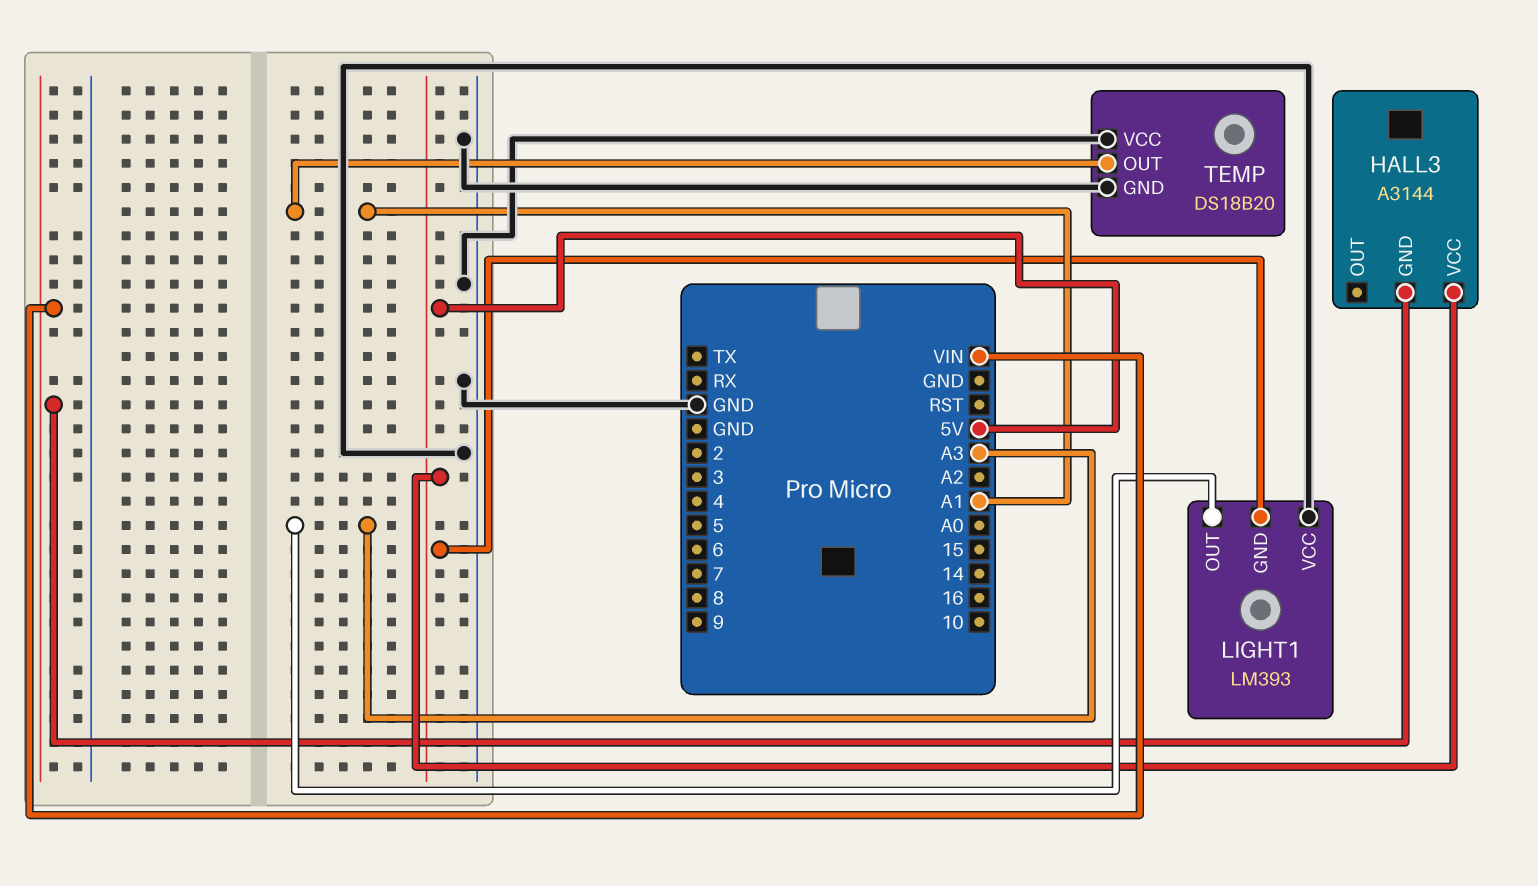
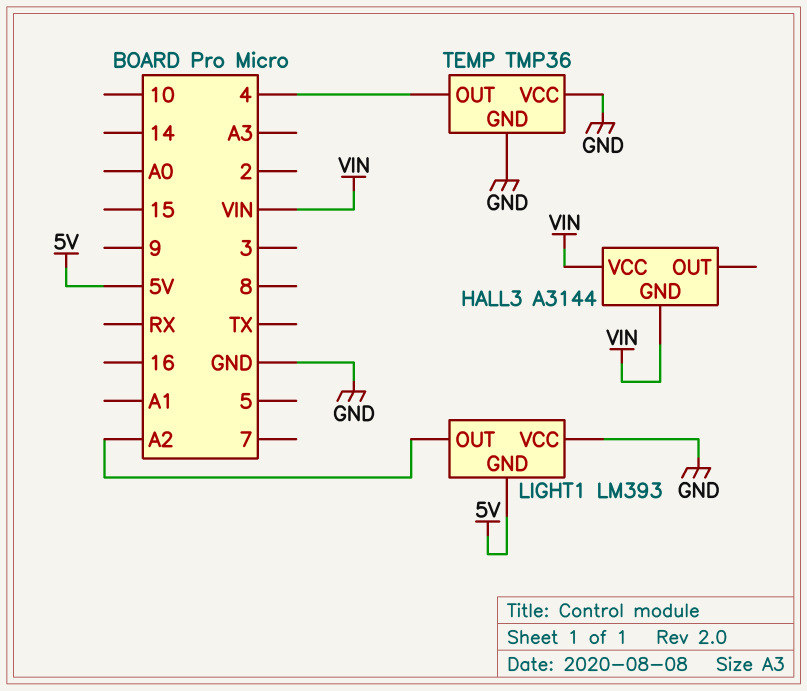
HALL3 pin VCC: 5V -> VIN
LIGHT1 pin OUT: A3 -> A2
TEMP: DS18B20 -> TMP36
TEMP pin OUT: A1 -> 4

